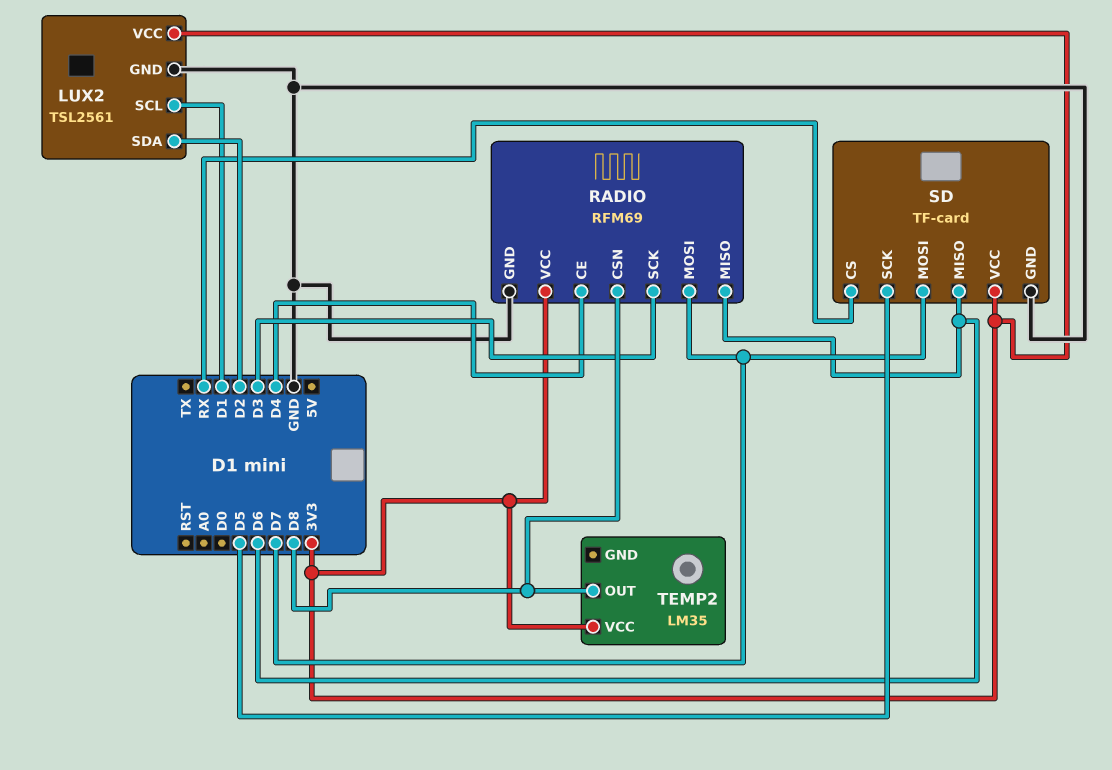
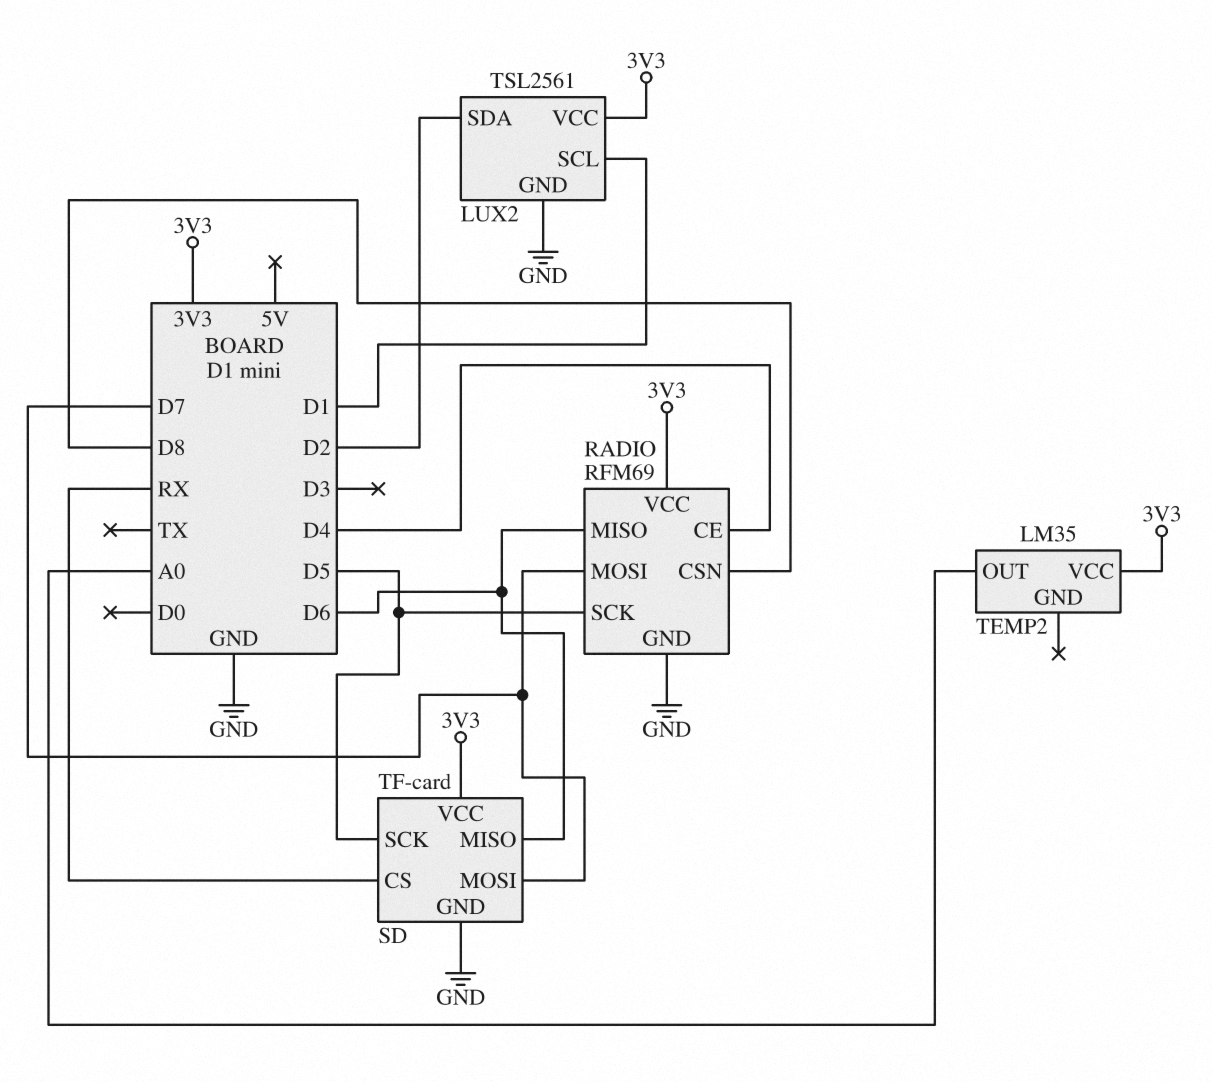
RADIO pin SCK: D3 -> D5
TEMP2 pin OUT: D8 -> A0

